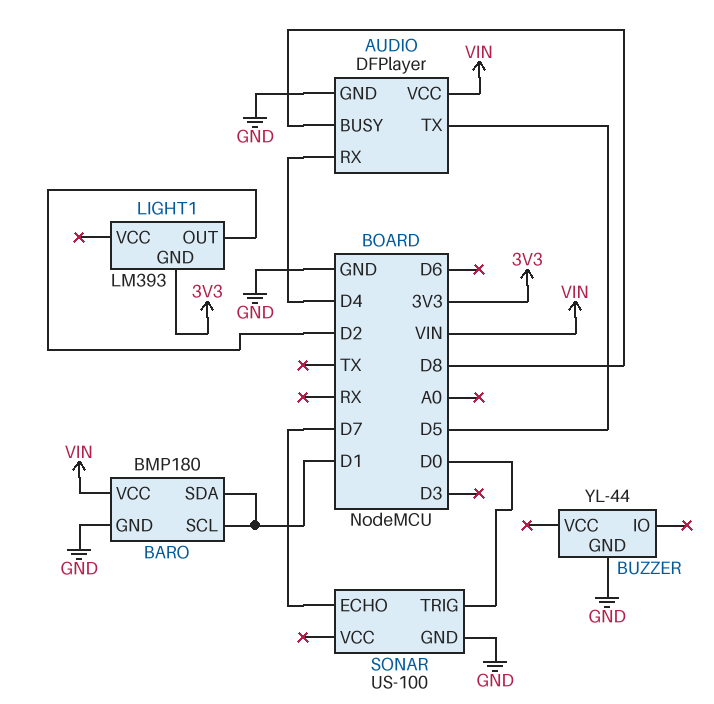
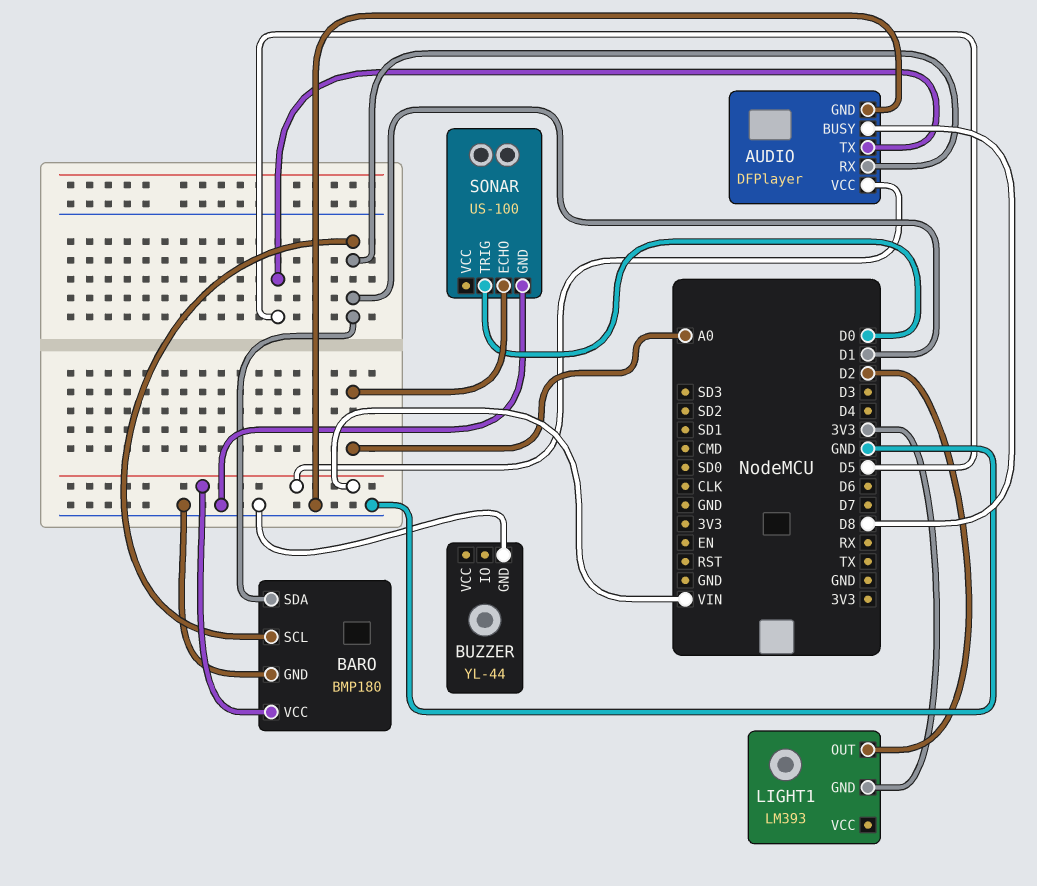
AUDIO pin RX: D4 -> D1
SONAR pin ECHO: D7 -> A0

